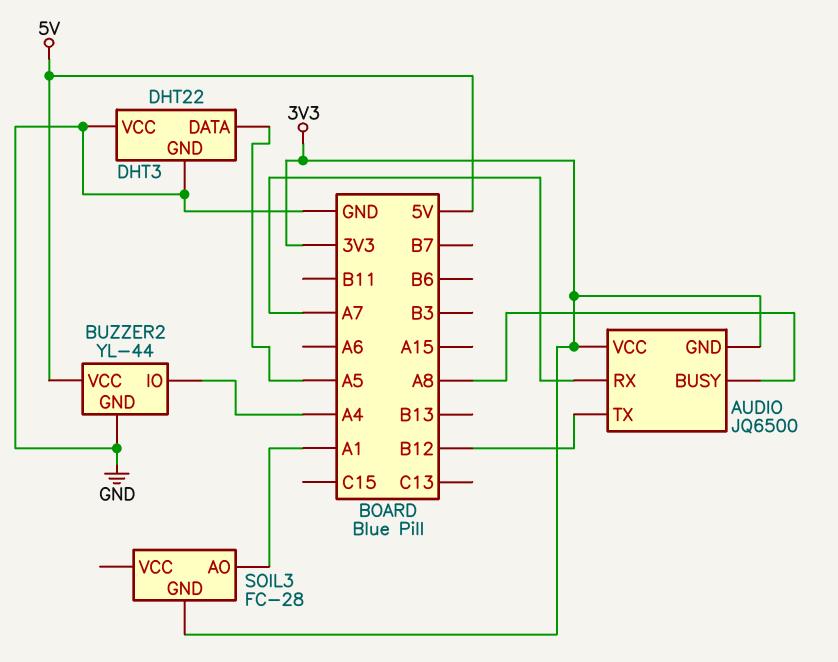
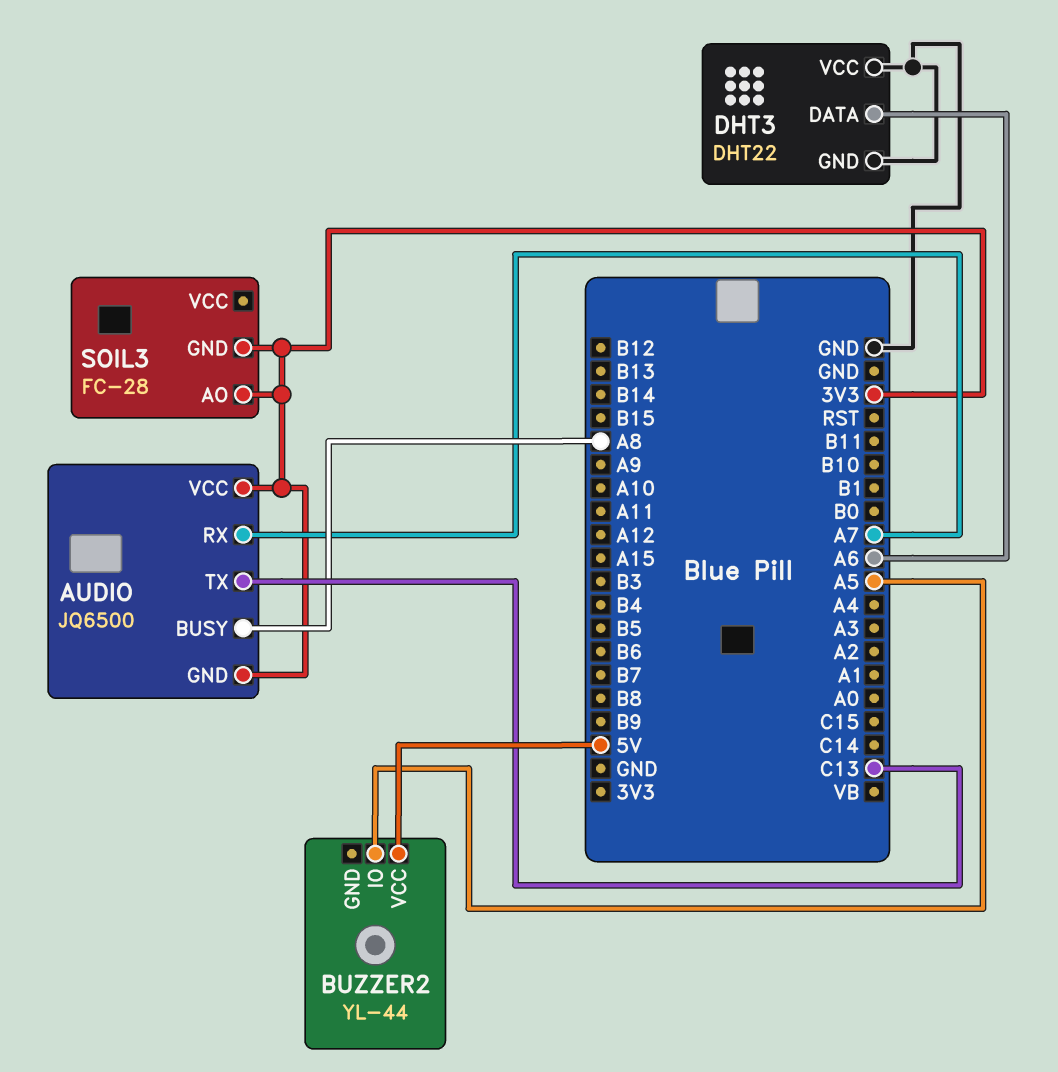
AUDIO pin TX: B12 -> C13
BUZZER2 pin GND: GND -> none
BUZZER2 pin IO: A4 -> A5
DHT3 pin DATA: A5 -> A6
SOIL3 pin AO: A1 -> 3V3

